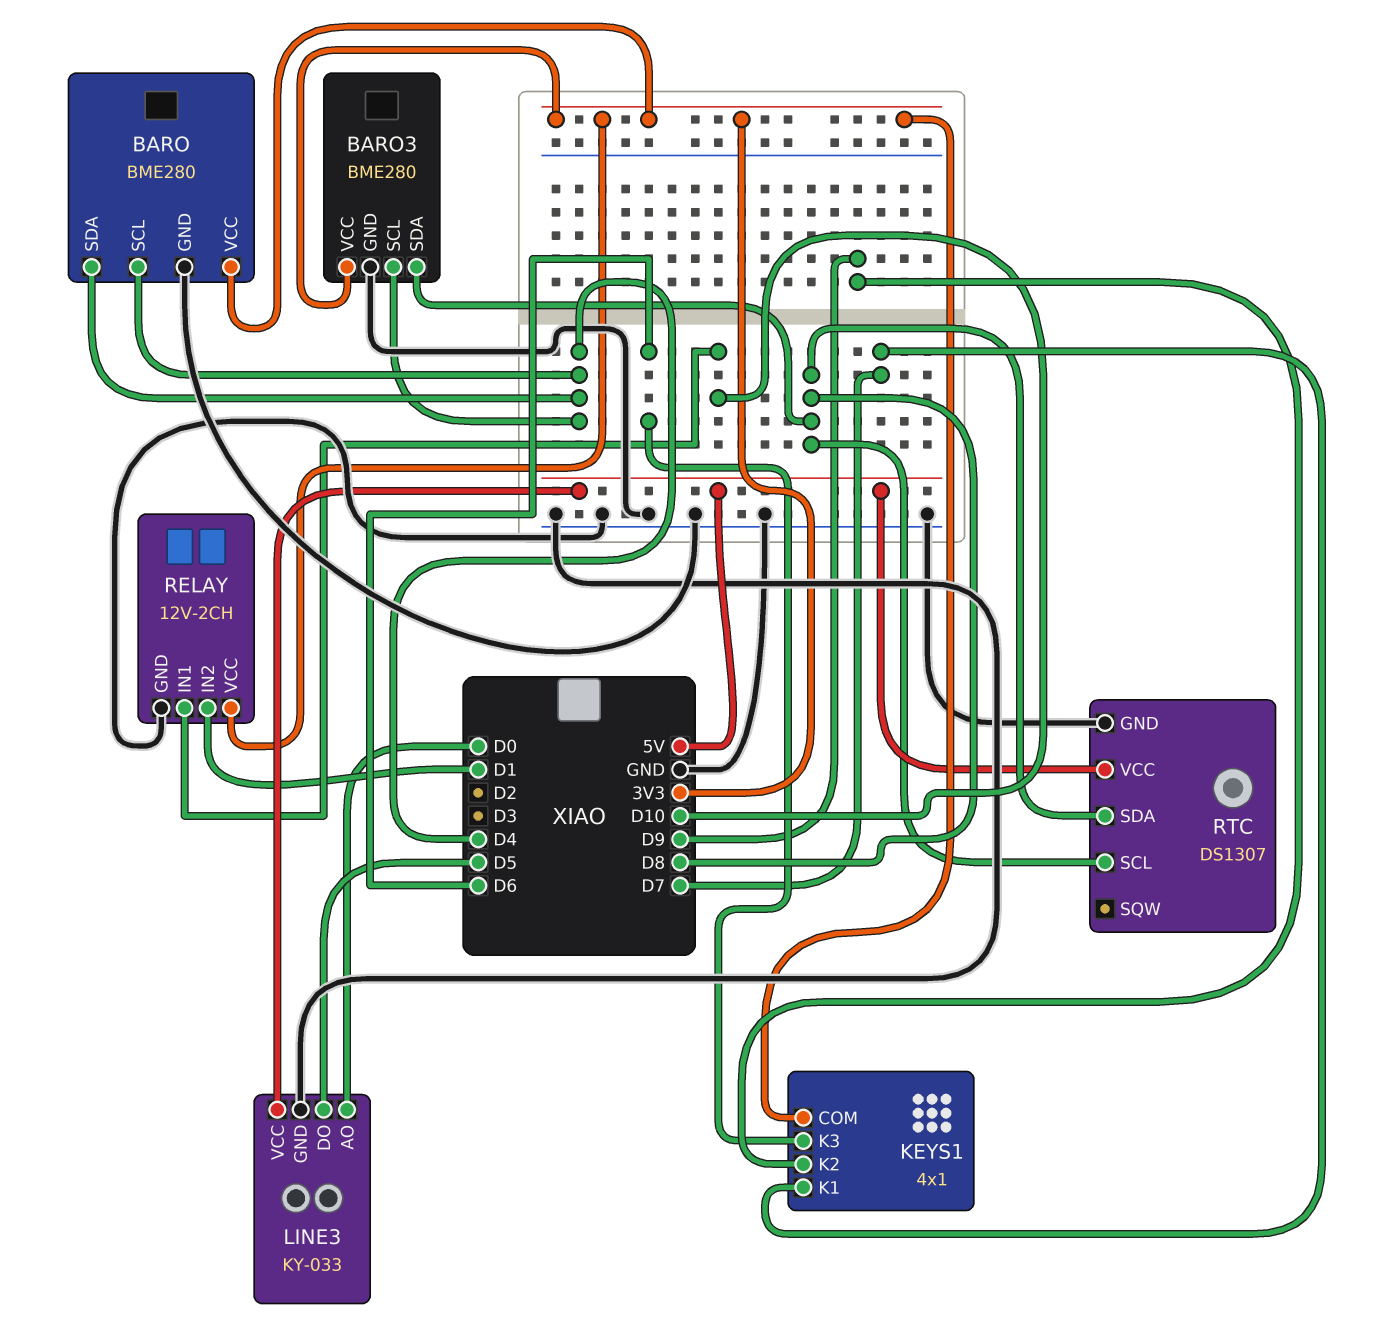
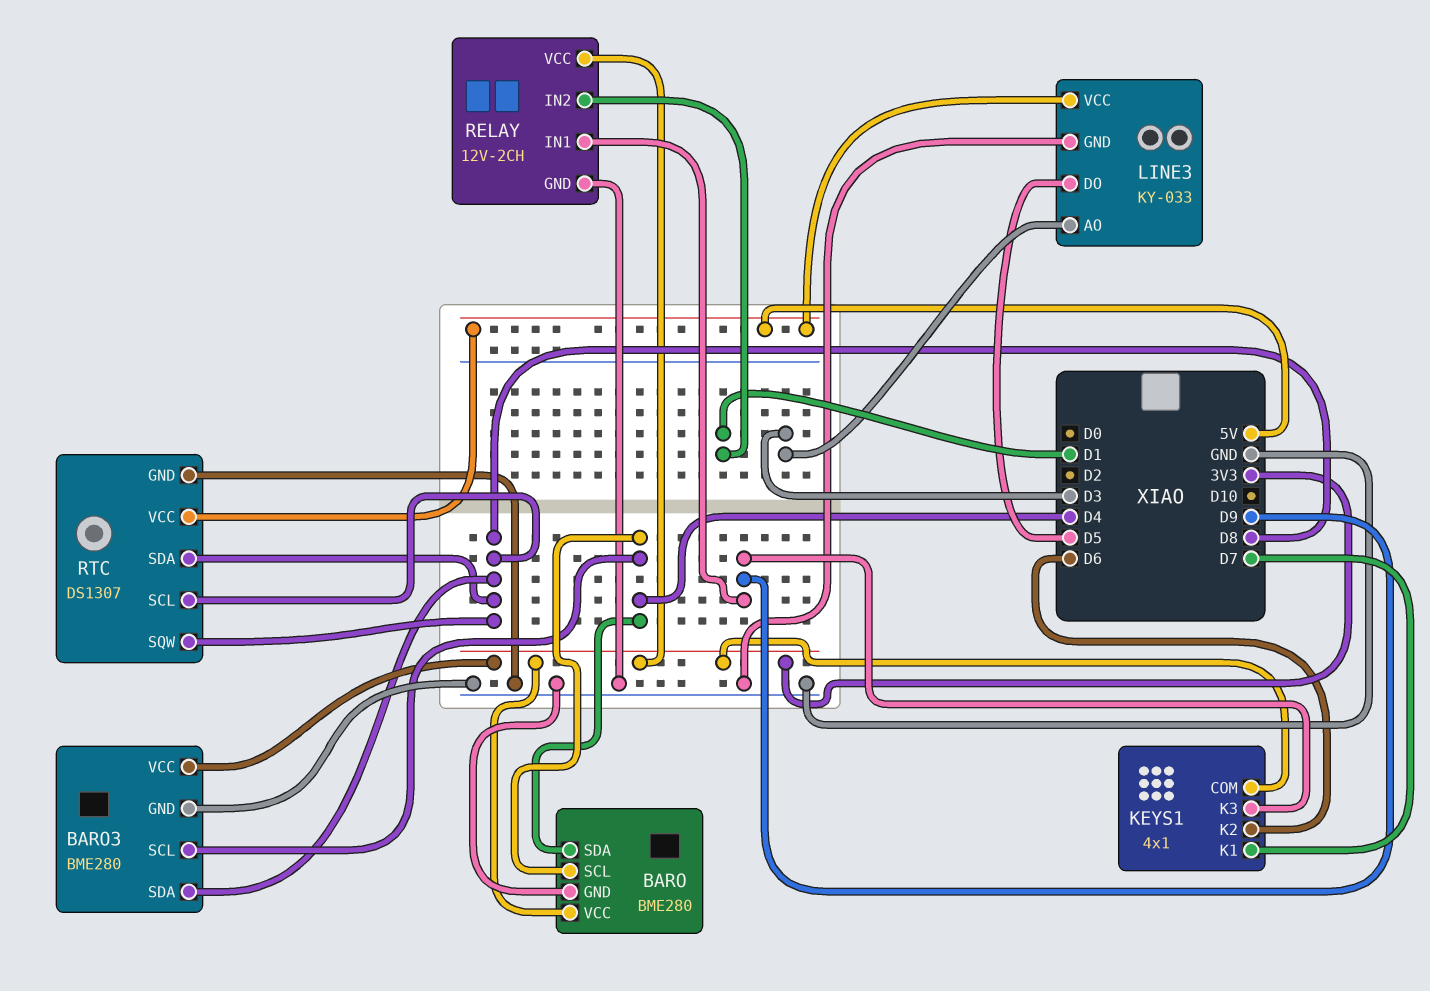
KEYS1 pin K2: D9 -> D6
KEYS1 pin K3: D6 -> D9
LINE3 pin AO: D0 -> D3
RELAY pin IN1: D10 -> D9
RTC pin SQW: none -> D8

